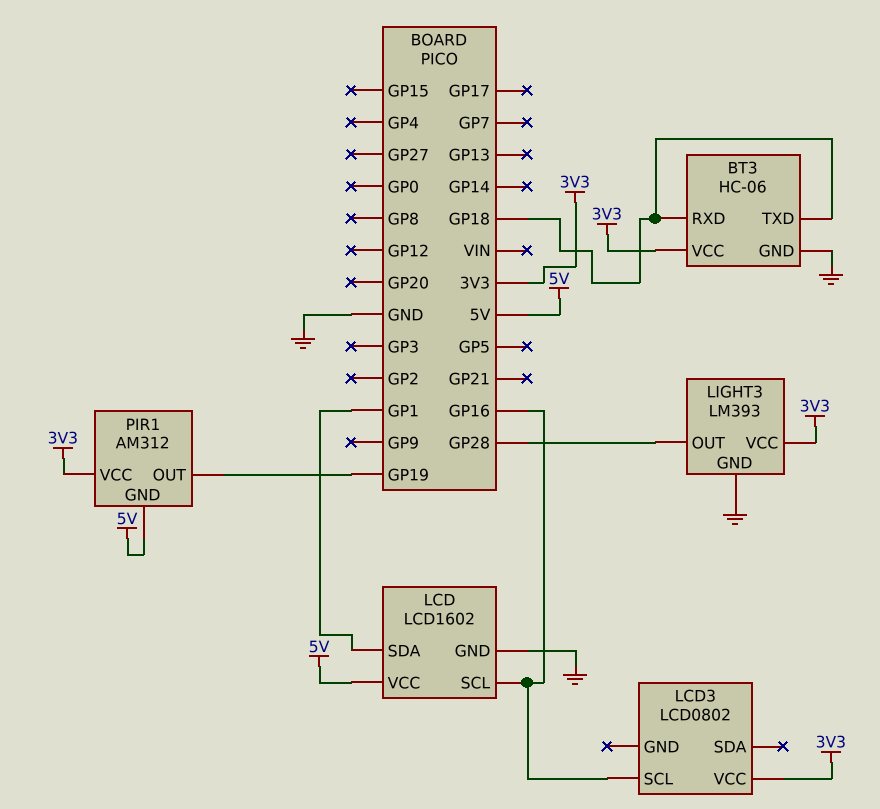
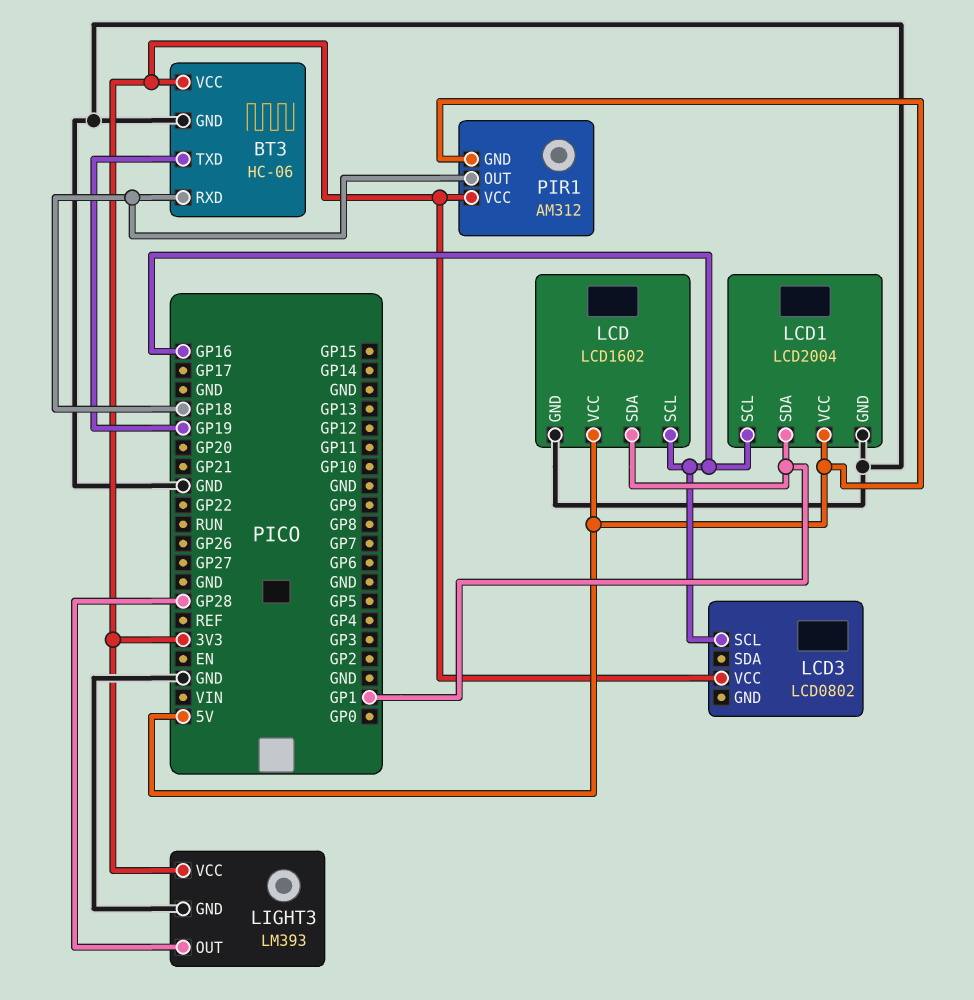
BT3 pin TXD: GP18 -> GP19
LCD1: none -> LCD2004
LCD1 pin GND: none -> GND
LCD1 pin SCL: none -> GP16
LCD1 pin SDA: none -> GP1
LCD1 pin VCC: none -> 5V
PIR1 pin OUT: GP19 -> GP18

